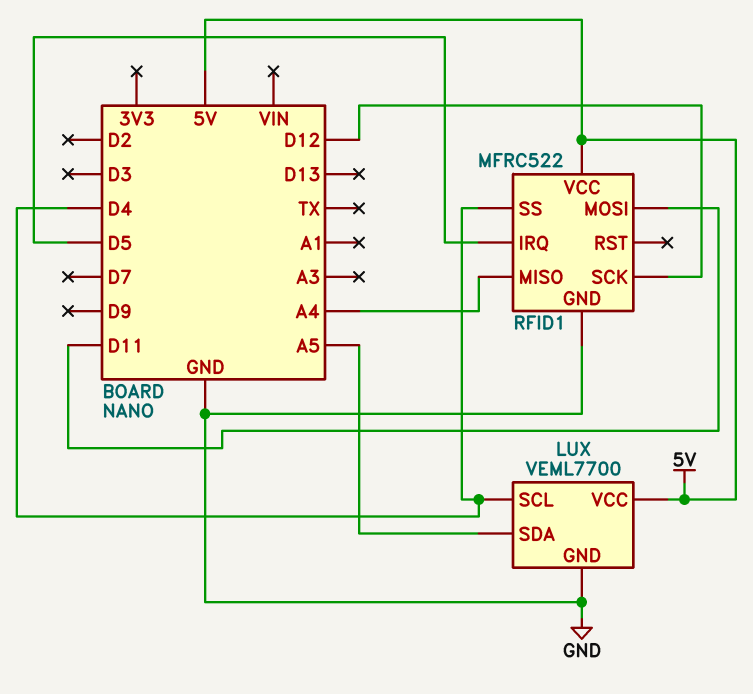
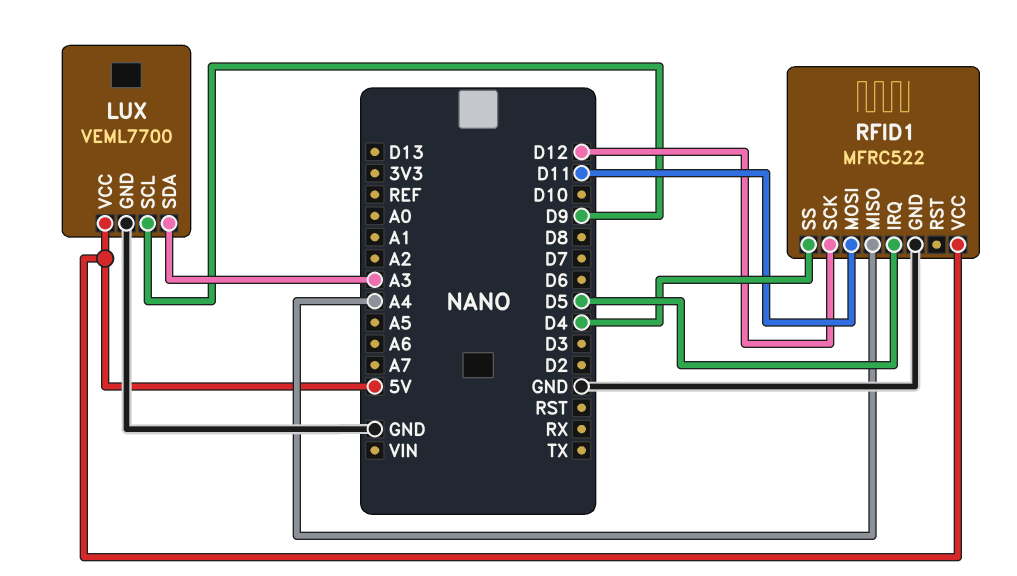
LUX pin SCL: D4 -> D9
LUX pin SDA: A5 -> A3

